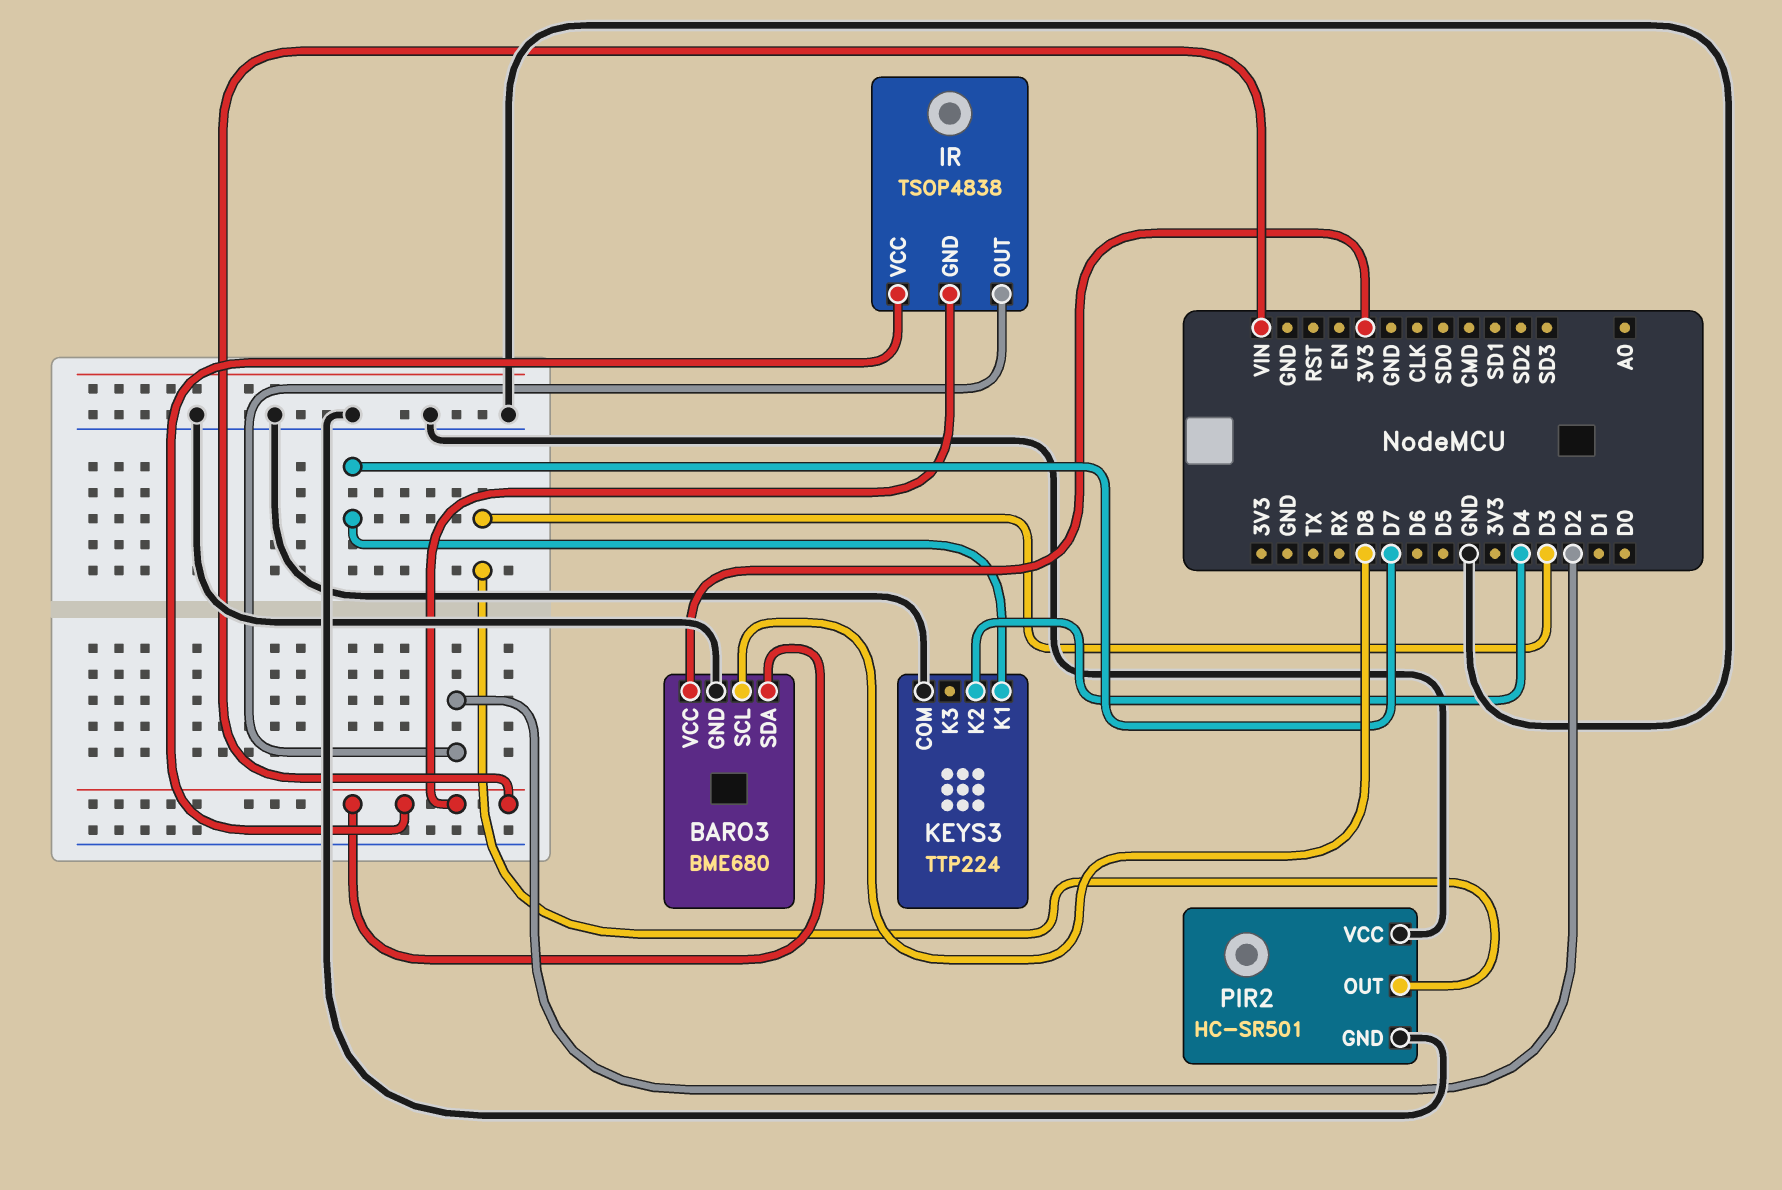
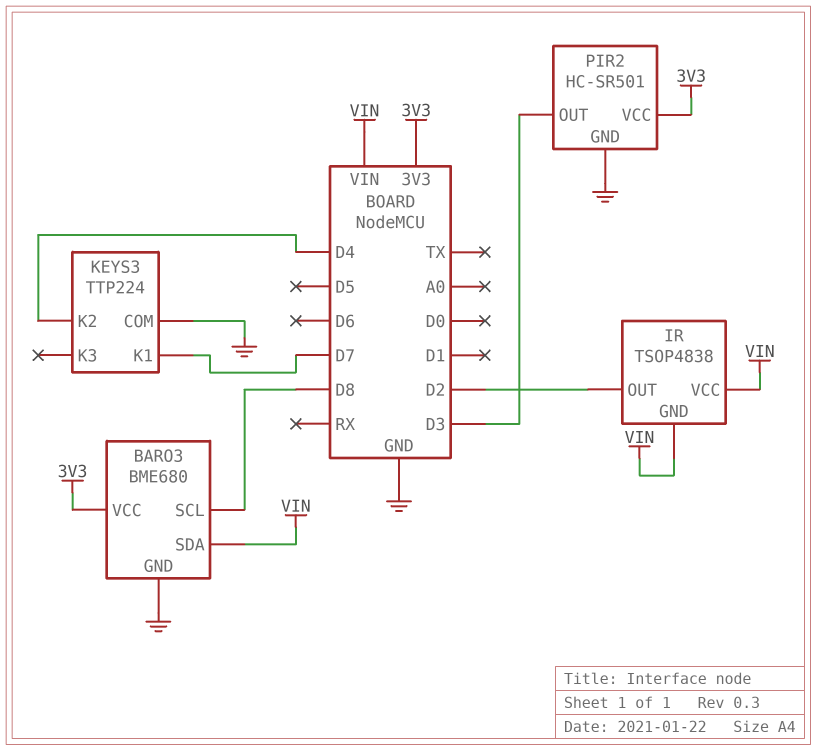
PIR2 pin VCC: GND -> 3V3

